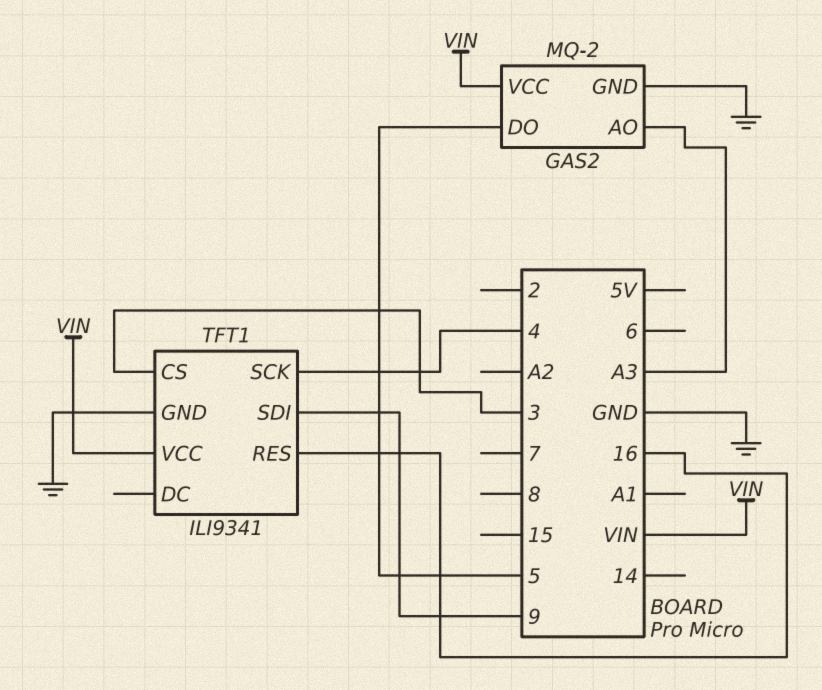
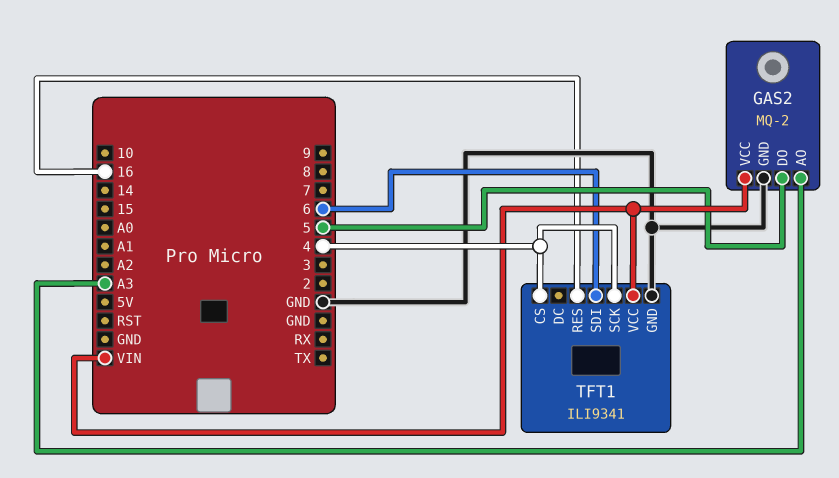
TFT1 pin CS: 3 -> 4
TFT1 pin SDI: 9 -> 6

